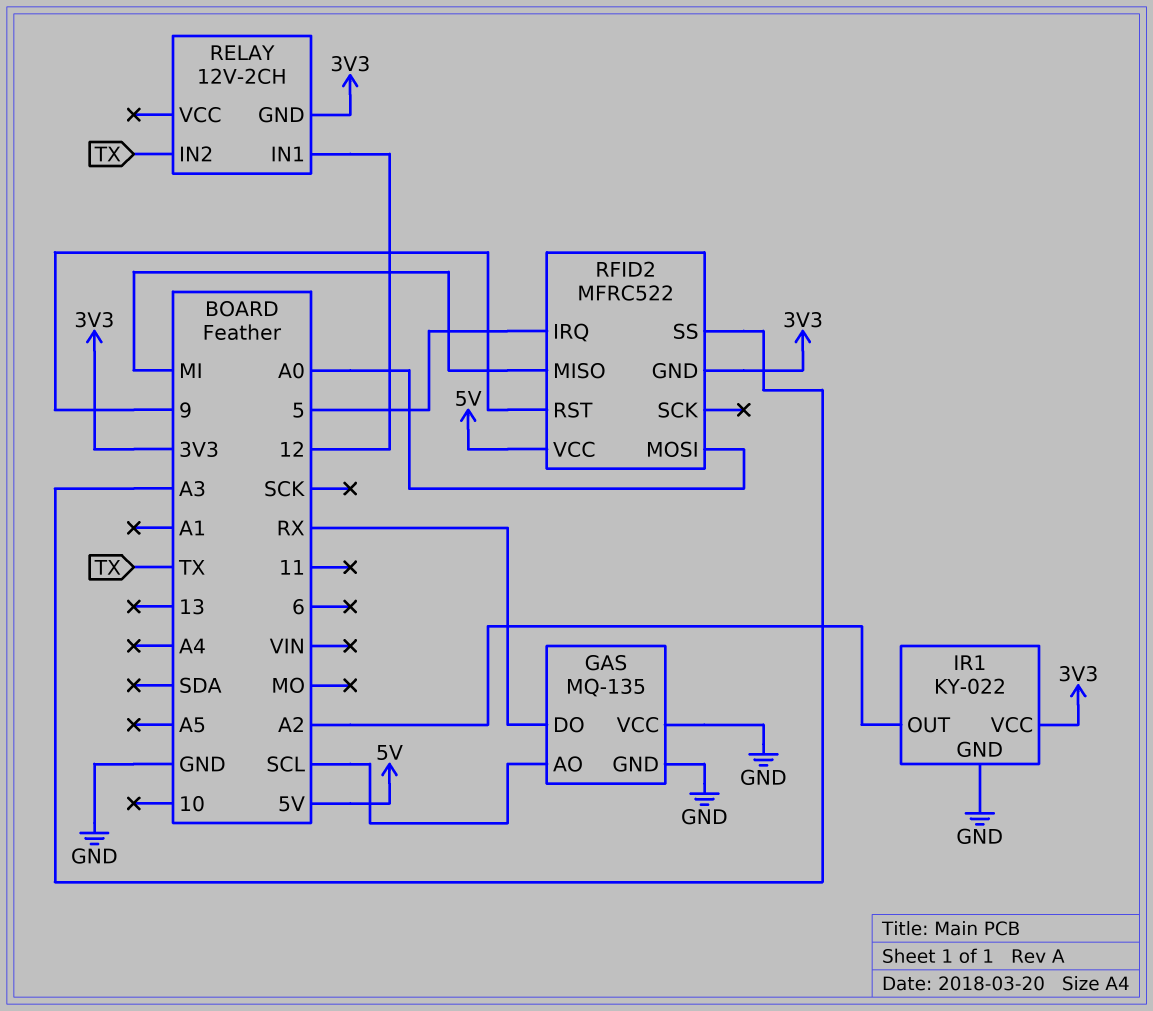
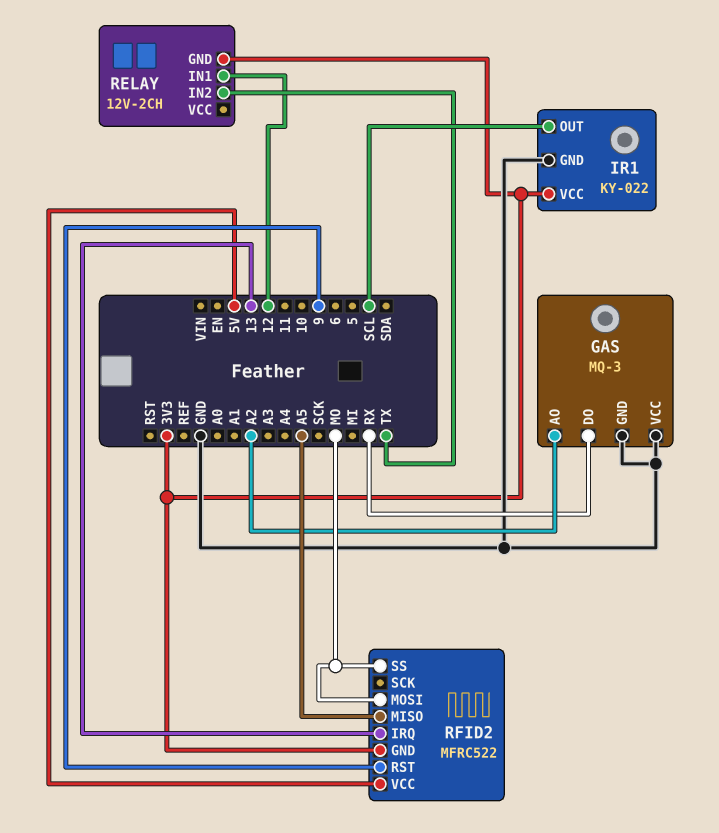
GAS: MQ-135 -> MQ-3
GAS pin AO: SCL -> A2
IR1 pin OUT: A2 -> SCL
RFID2 pin IRQ: 5 -> 13
RFID2 pin MISO: MI -> A5
RFID2 pin MOSI: A0 -> MO
RFID2 pin SS: A3 -> MO

